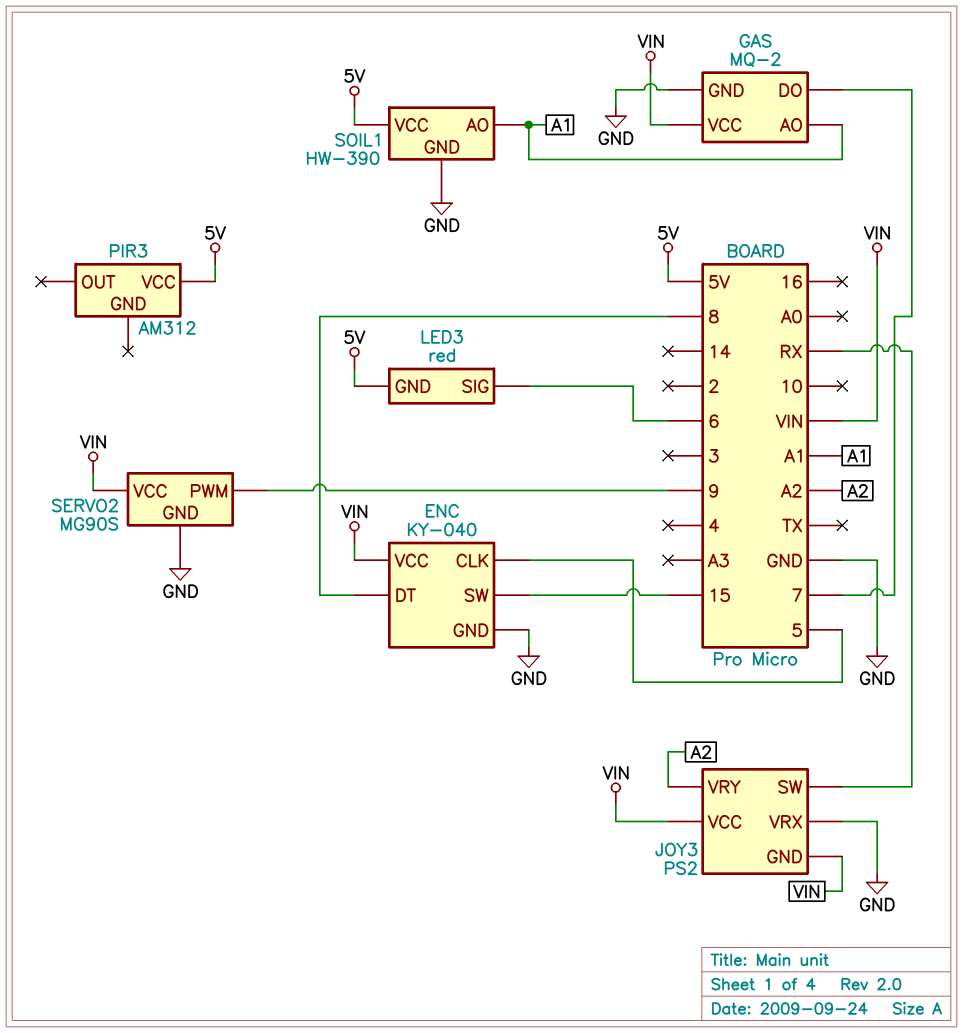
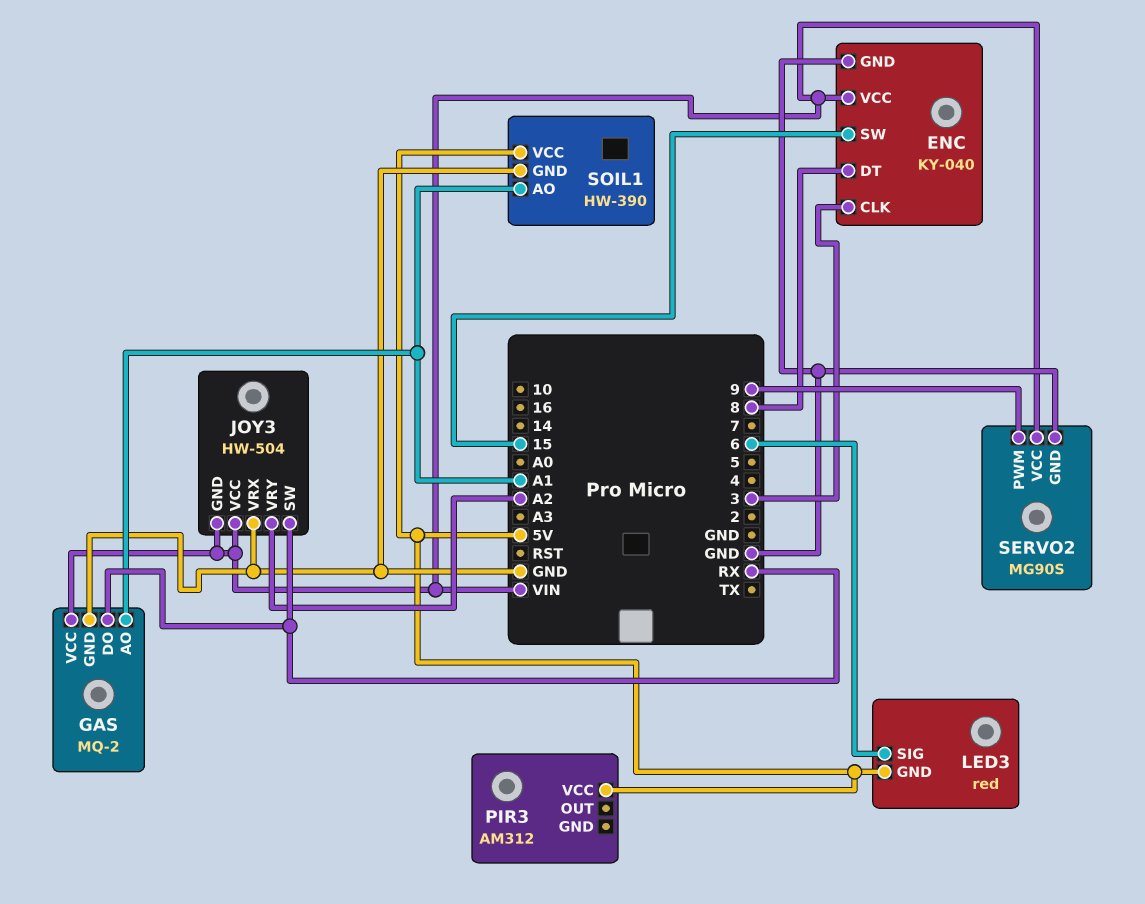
ENC pin CLK: 5 -> 3
GAS pin DO: 7 -> RX
JOY3: PS2 -> HW-504

